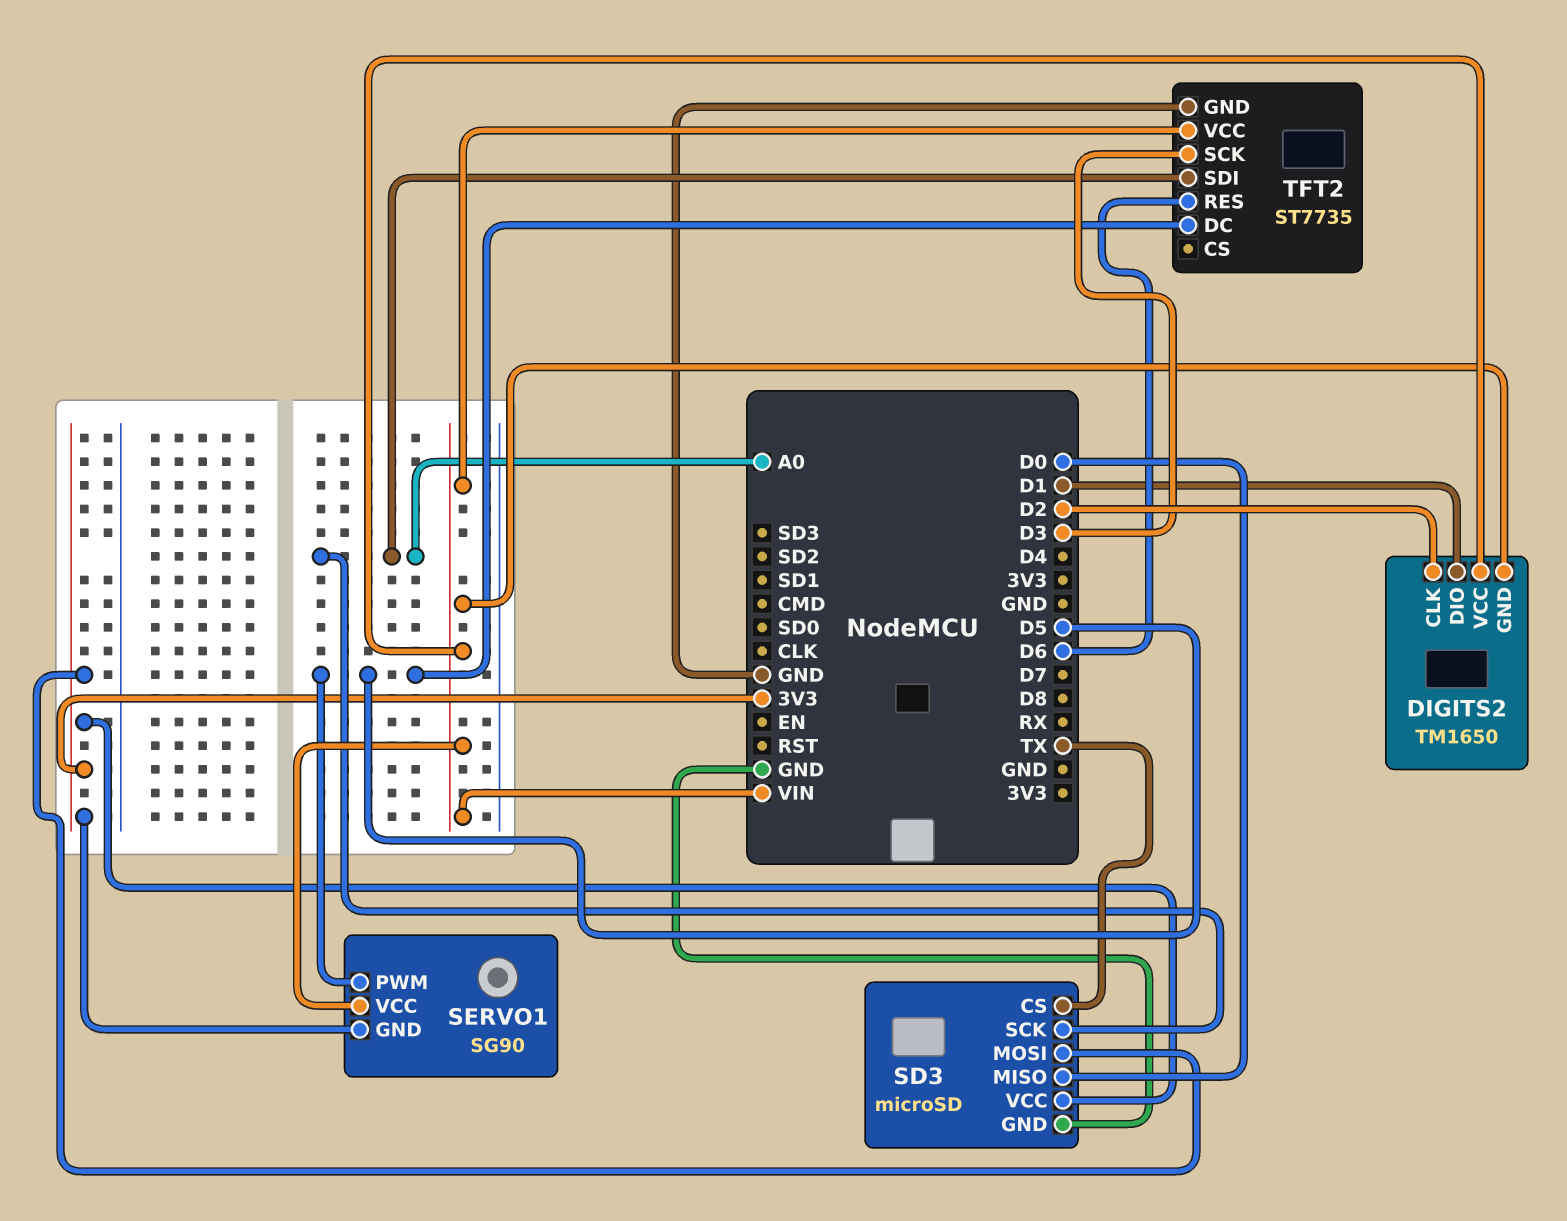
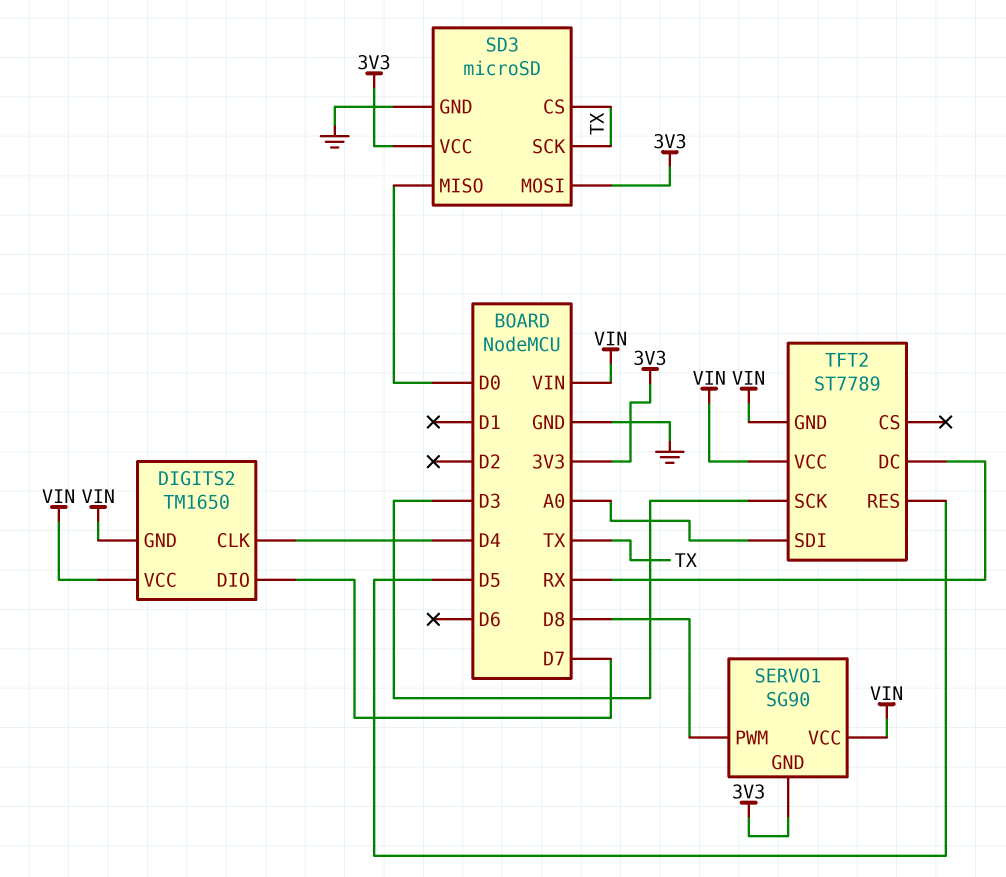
DIGITS2 pin CLK: D2 -> D4
DIGITS2 pin DIO: D1 -> D7
SD3 pin SCK: A0 -> TX
SERVO1 pin PWM: D5 -> D8
TFT2: ST7735 -> ST7789
TFT2 pin DC: D5 -> RX
TFT2 pin GND: GND -> VIN
TFT2 pin RES: D6 -> D5

